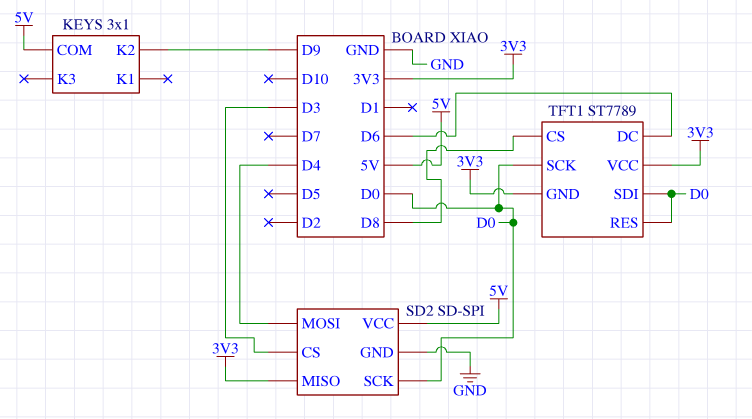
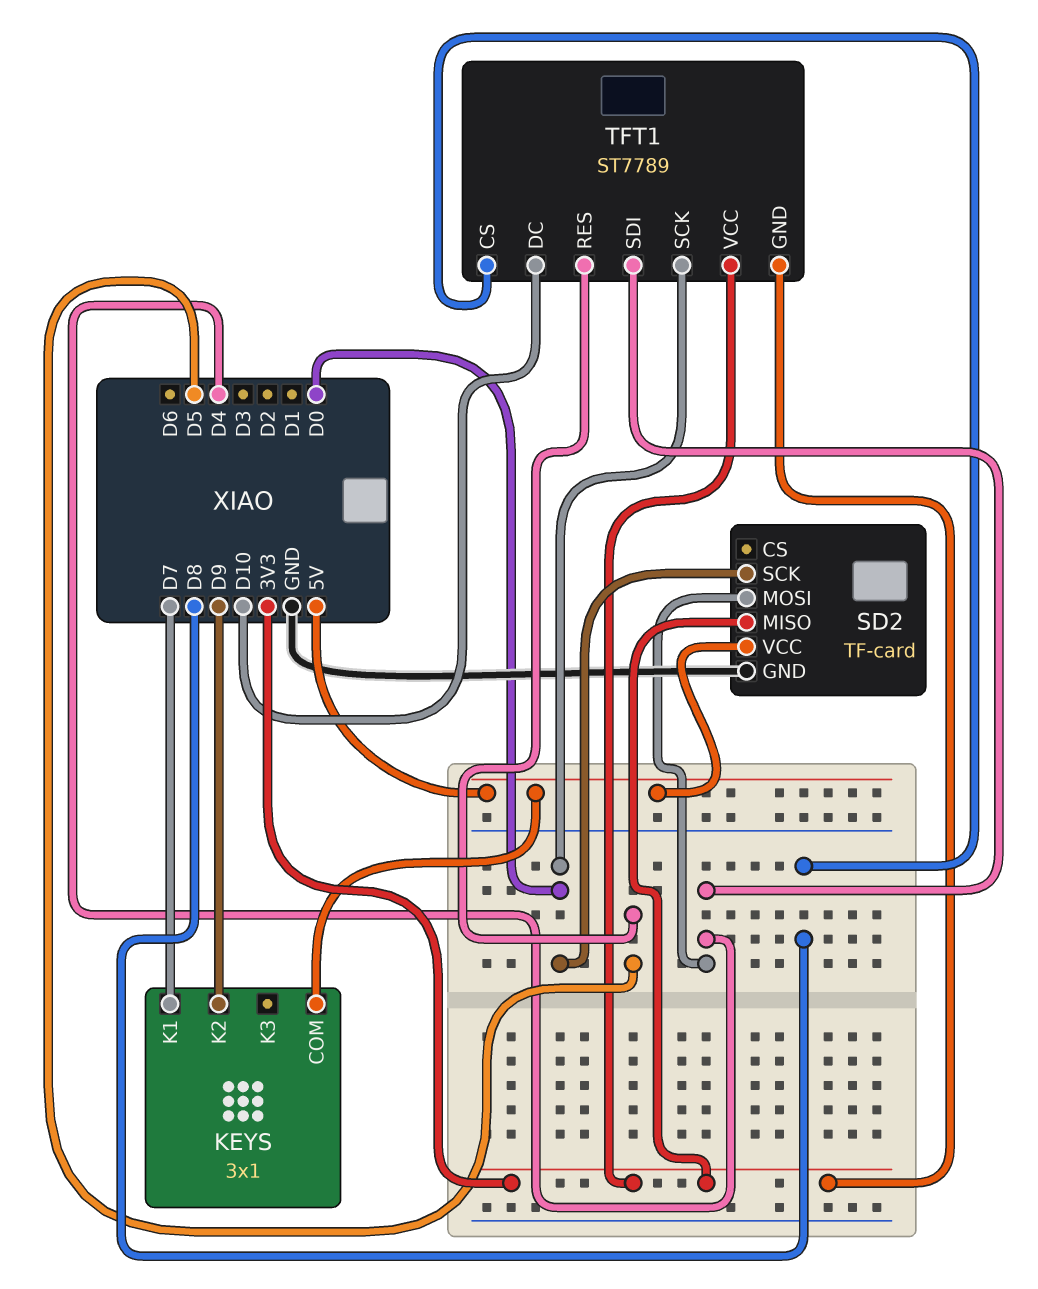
KEYS pin K1: none -> D7
SD2: SD-SPI -> TF-card
SD2 pin CS: D3 -> none
TFT1 pin DC: D6 -> D10
TFT1 pin RES: D0 -> D5
TFT1 pin SDI: D0 -> D4

